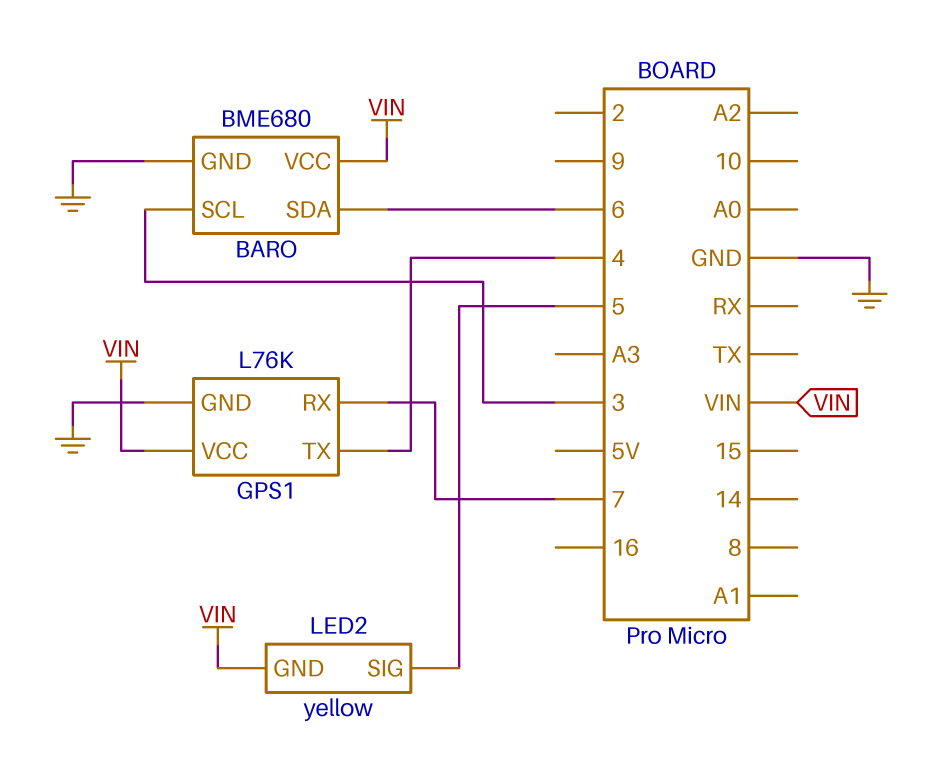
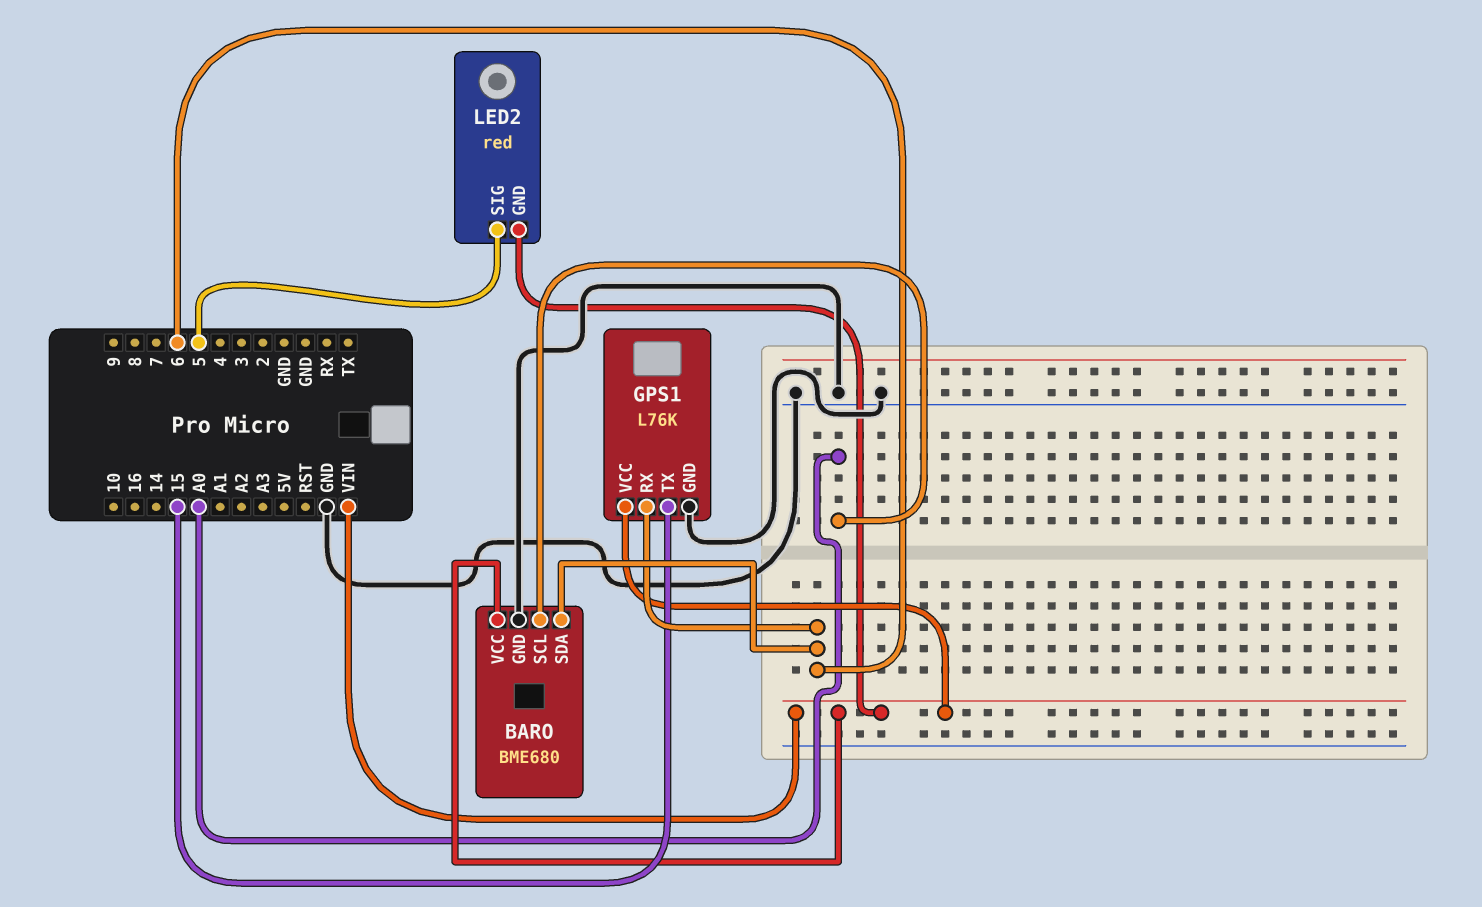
BARO pin SCL: 3 -> A0
GPS1 pin RX: 7 -> 6
GPS1 pin TX: 4 -> 15
LED2: yellow -> red

